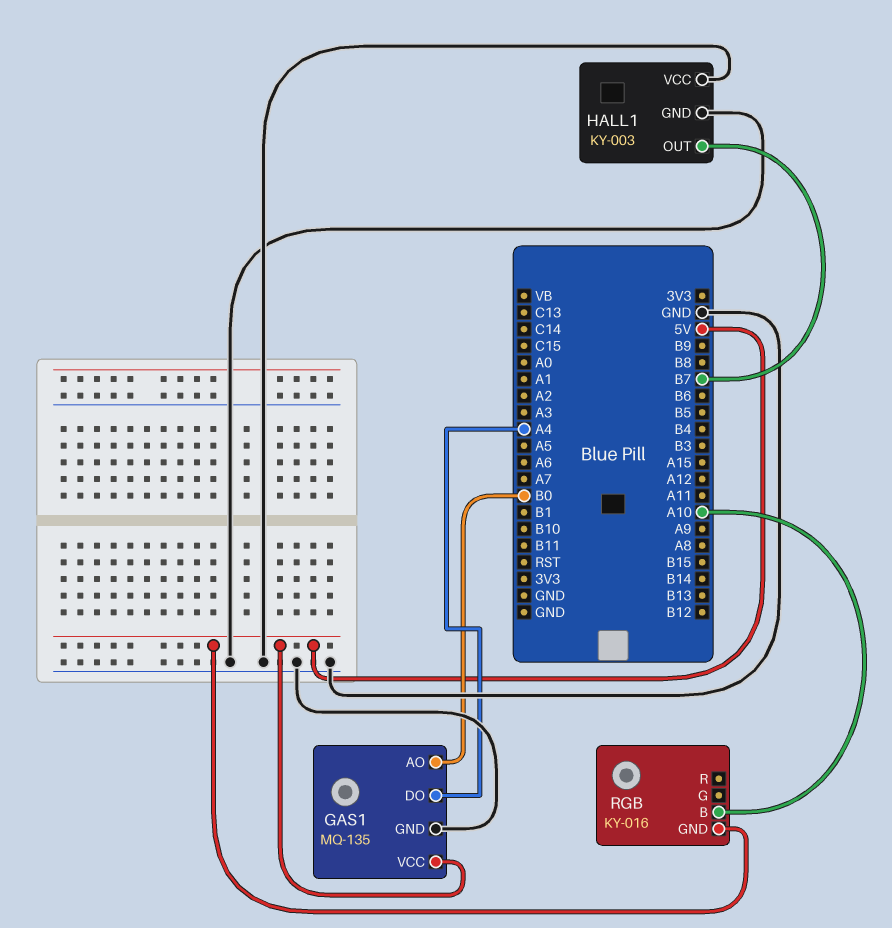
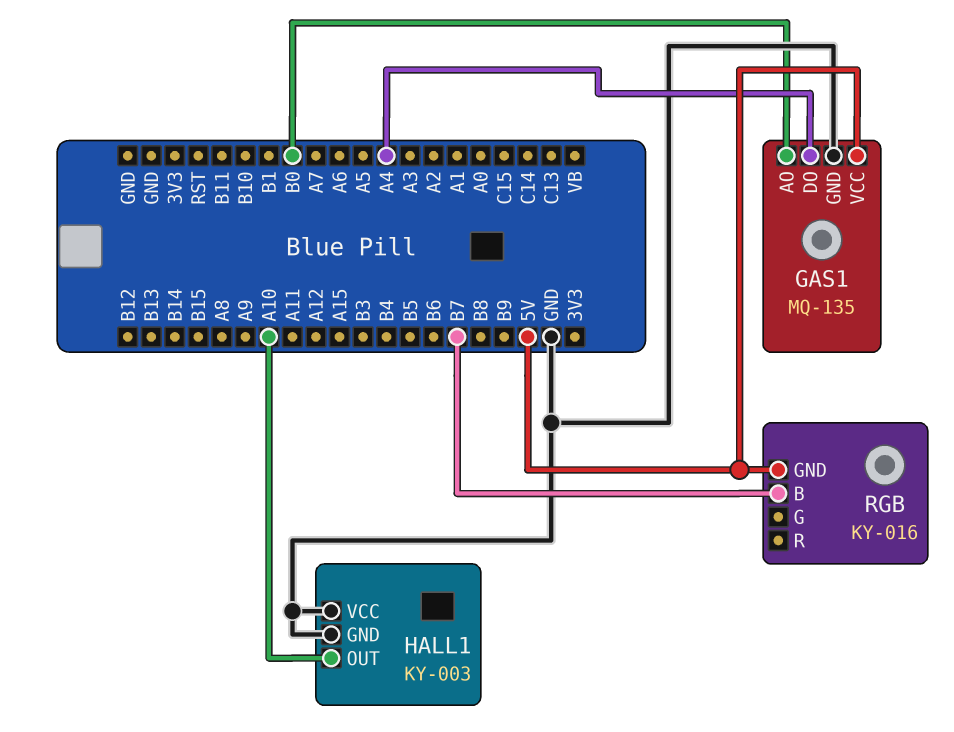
HALL1 pin OUT: B7 -> A10
RGB pin B: A10 -> B7

